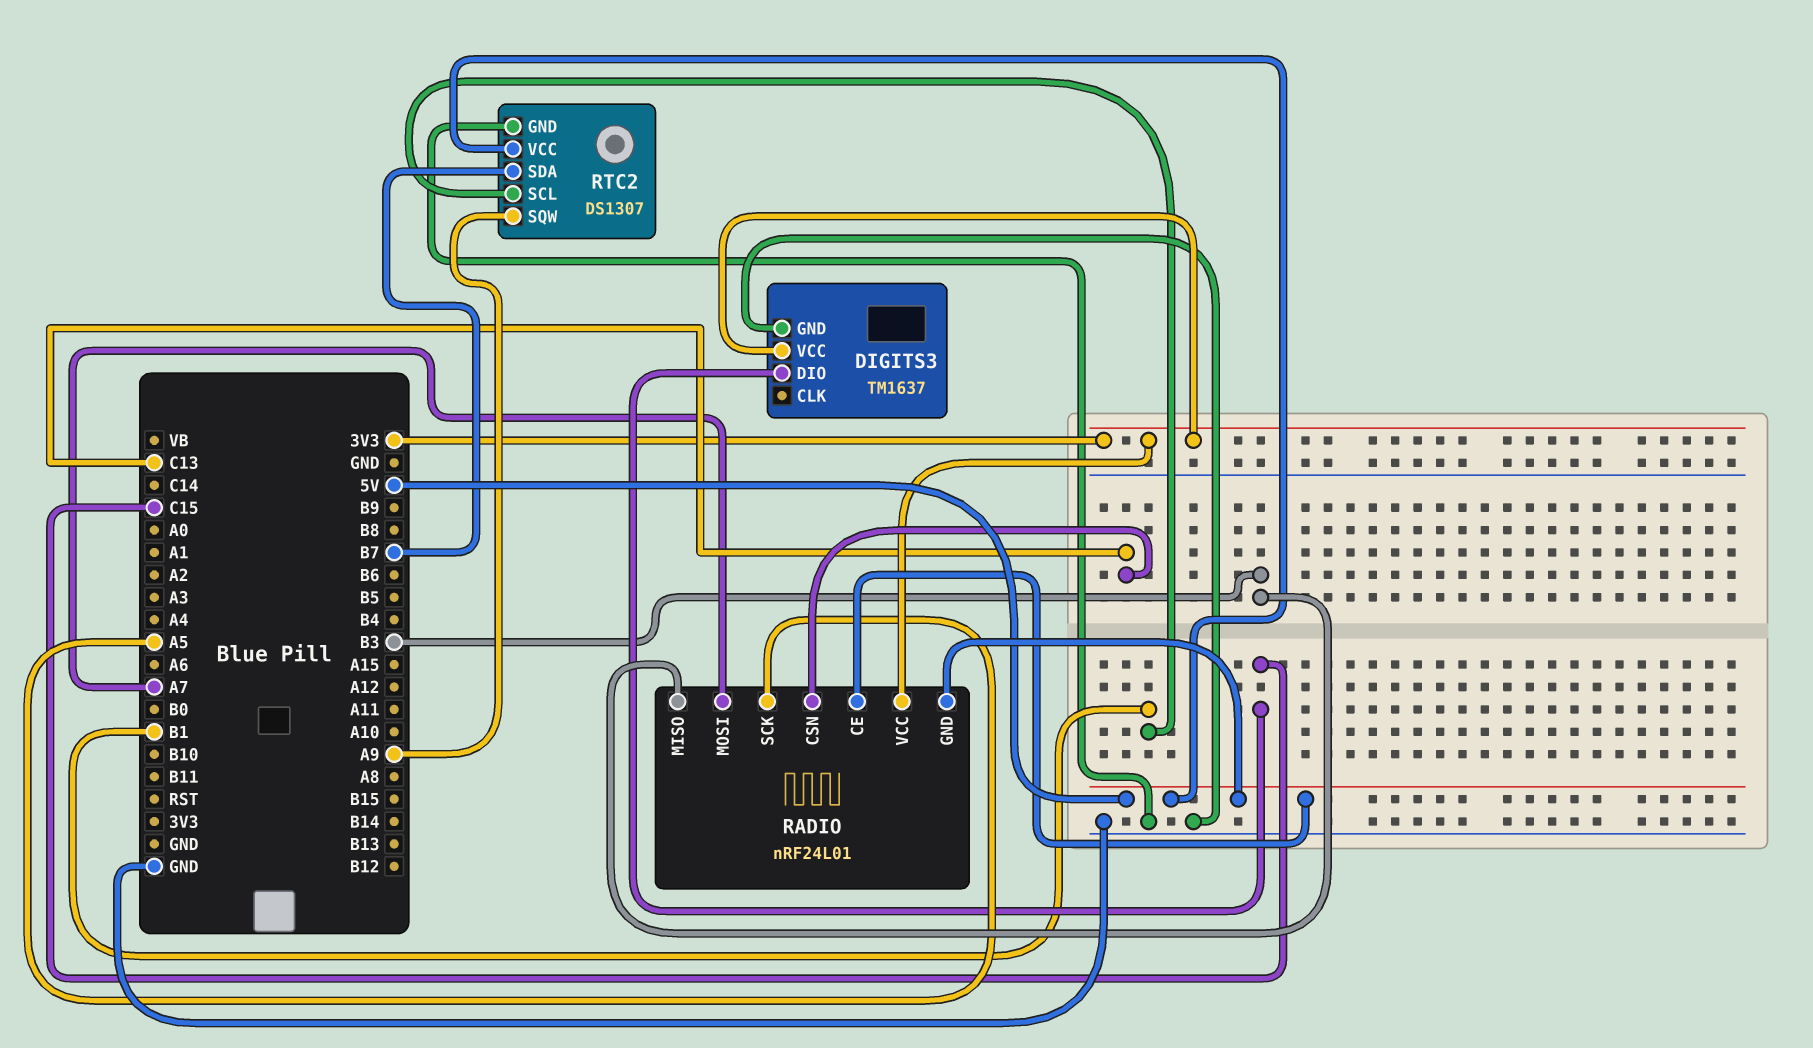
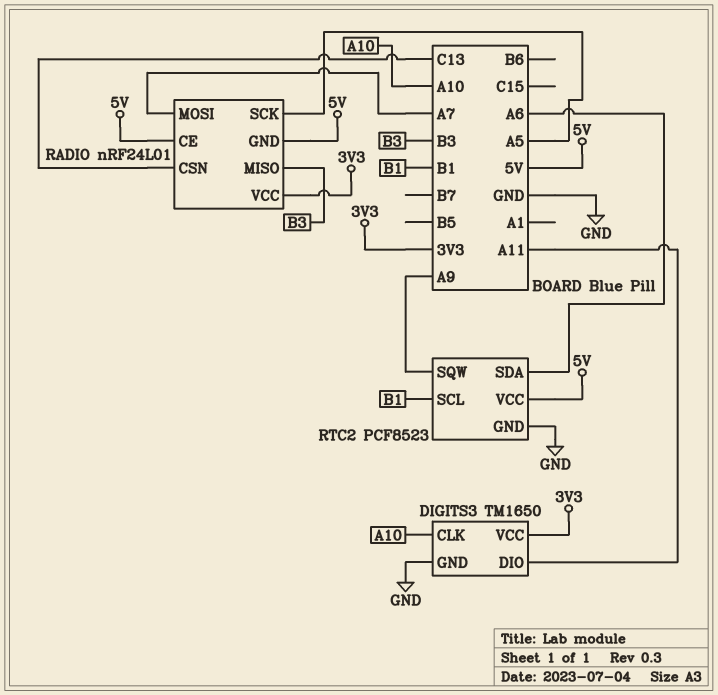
DIGITS3: TM1637 -> TM1650
DIGITS3 pin CLK: none -> A10
DIGITS3 pin DIO: C15 -> A11
RTC2: DS1307 -> PCF8523
RTC2 pin SDA: B7 -> A6

